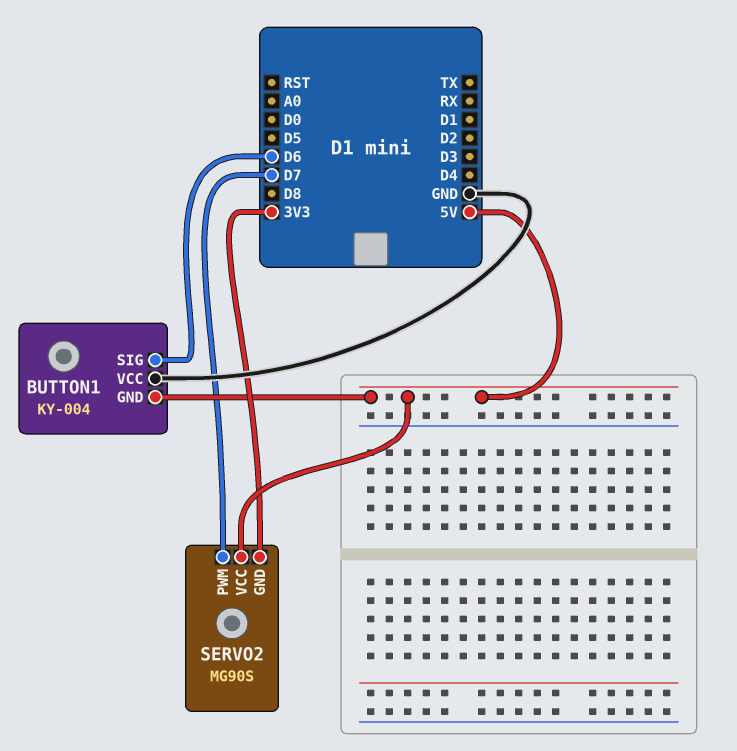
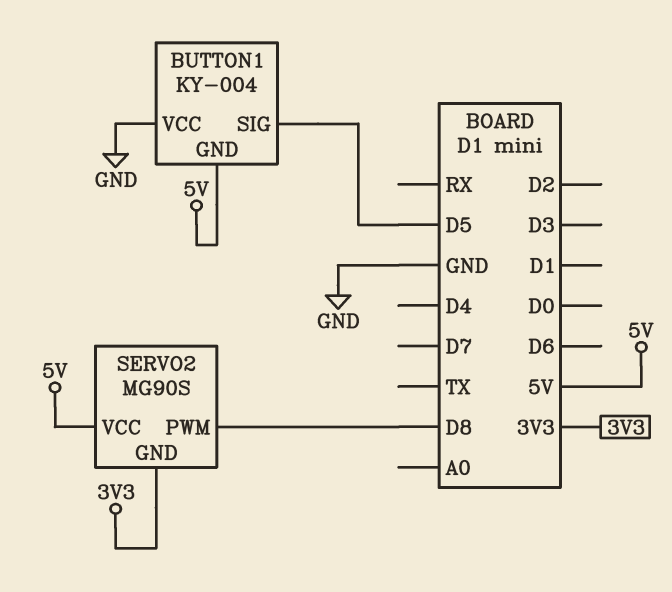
BUTTON1 pin SIG: D6 -> D5
SERVO2 pin PWM: D7 -> D8

